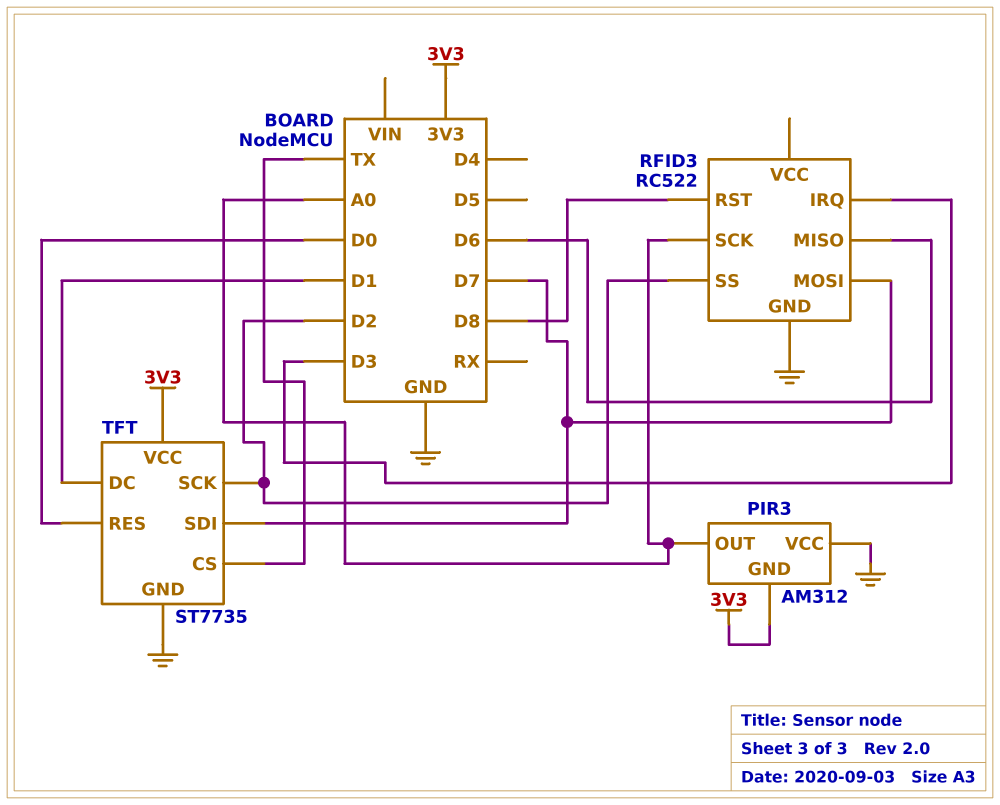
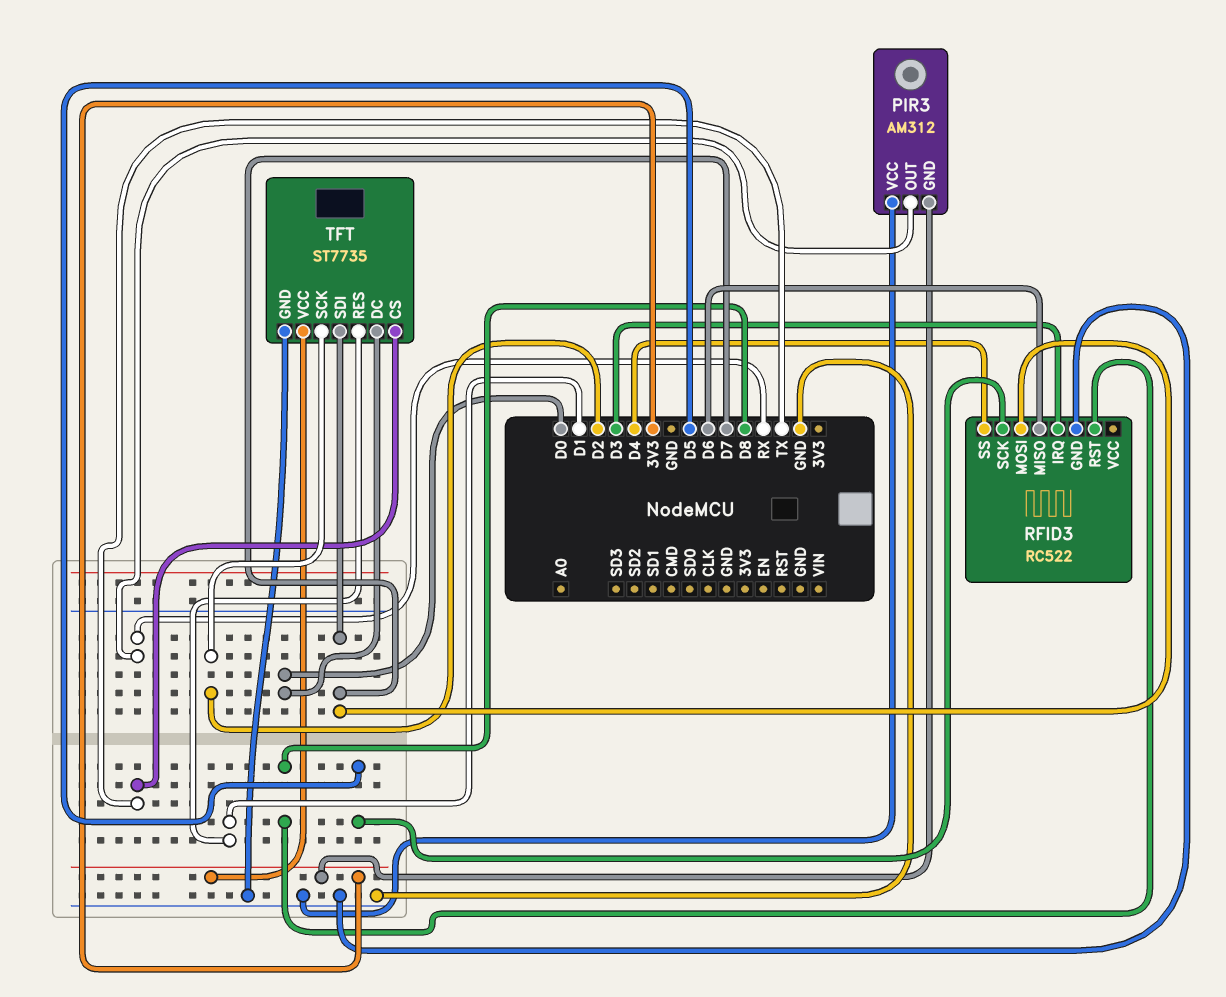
PIR3 pin OUT: A0 -> RX
RFID3 pin SCK: A0 -> D5
RFID3 pin SS: D2 -> D4
TFT pin DC: D1 -> D0
TFT pin RES: D0 -> D1

